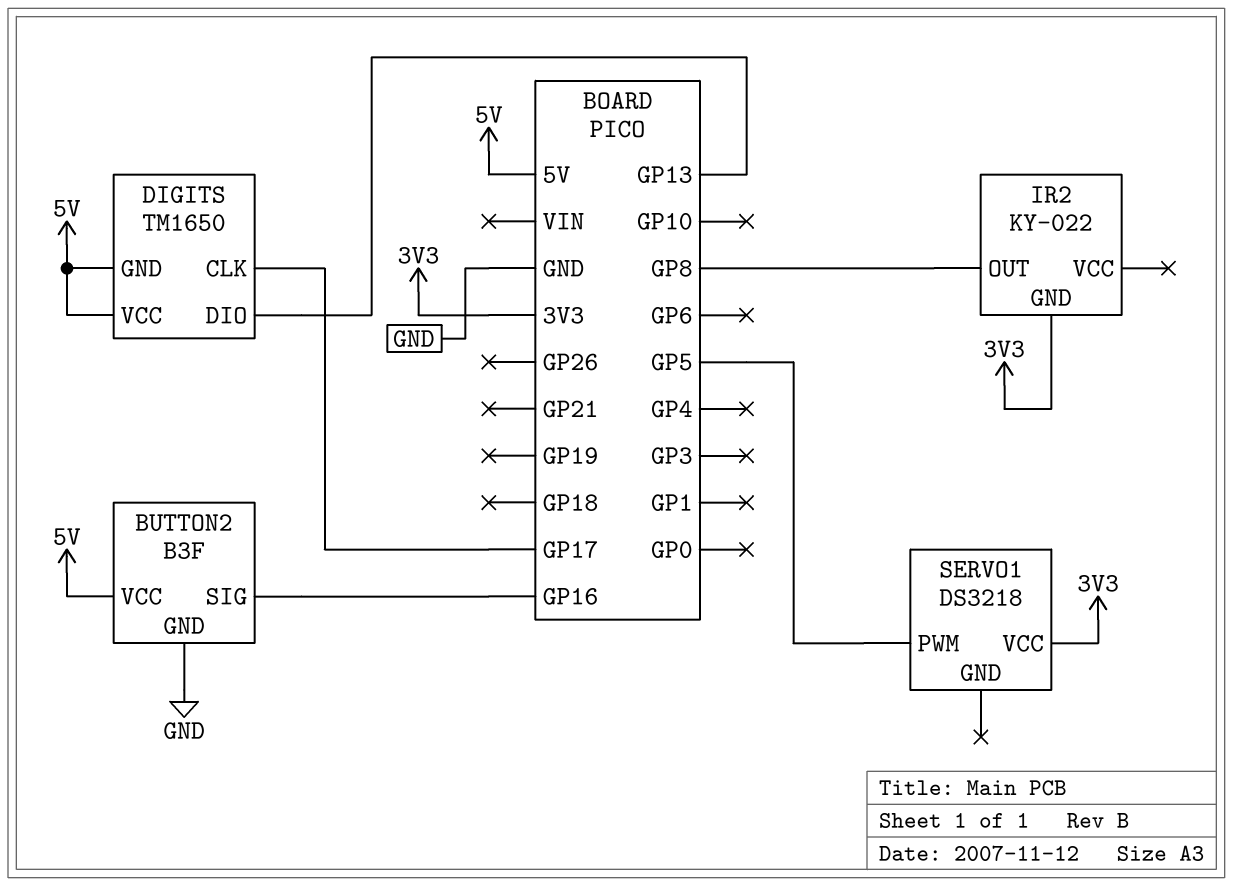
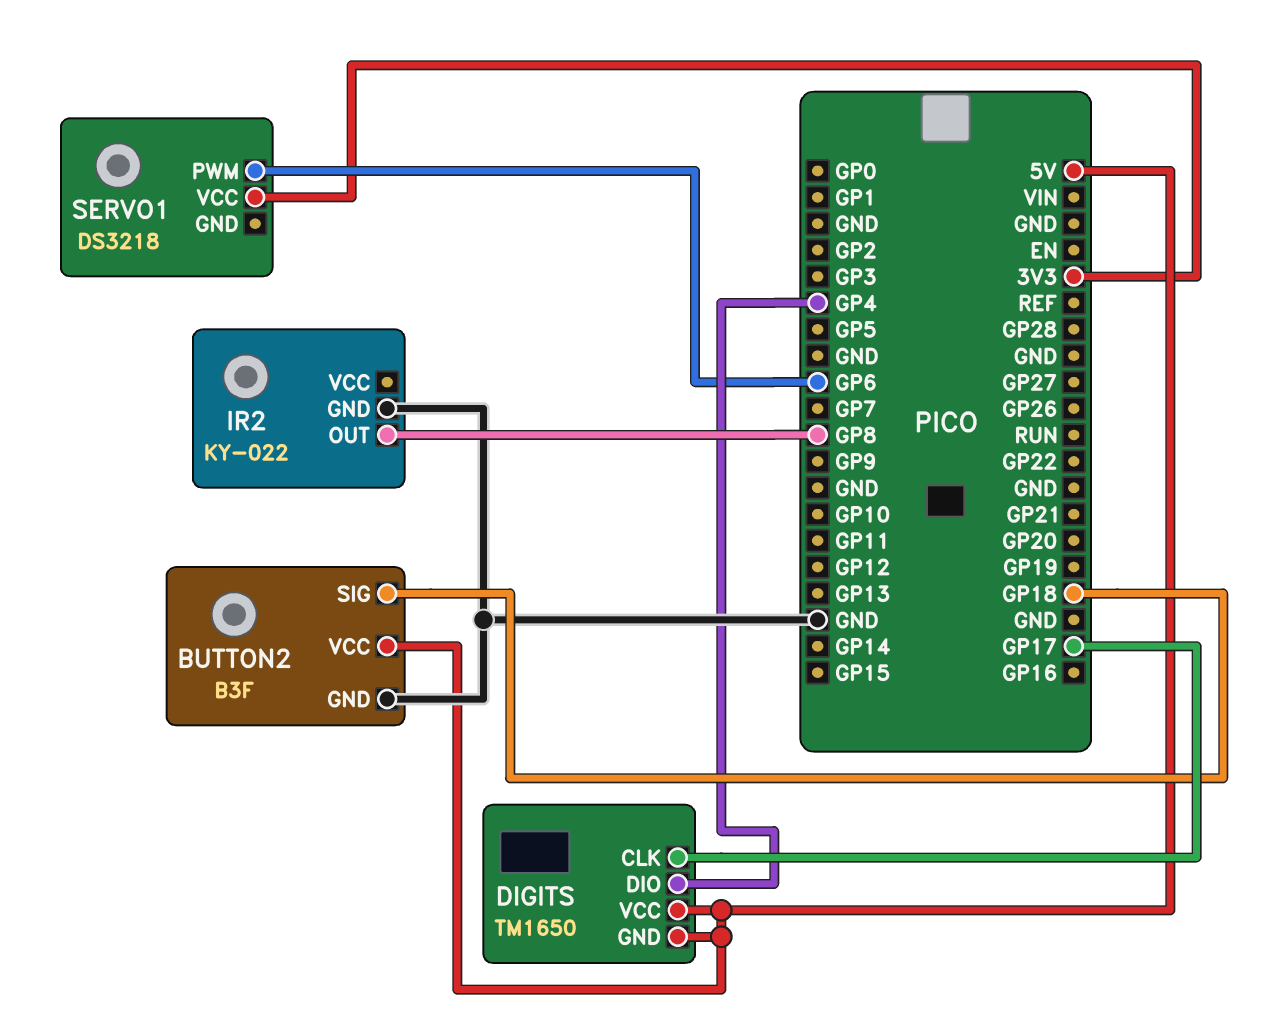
BUTTON2 pin SIG: GP16 -> GP18
DIGITS pin DIO: GP13 -> GP4
IR2 pin GND: 3V3 -> GND
SERVO1 pin PWM: GP5 -> GP6

